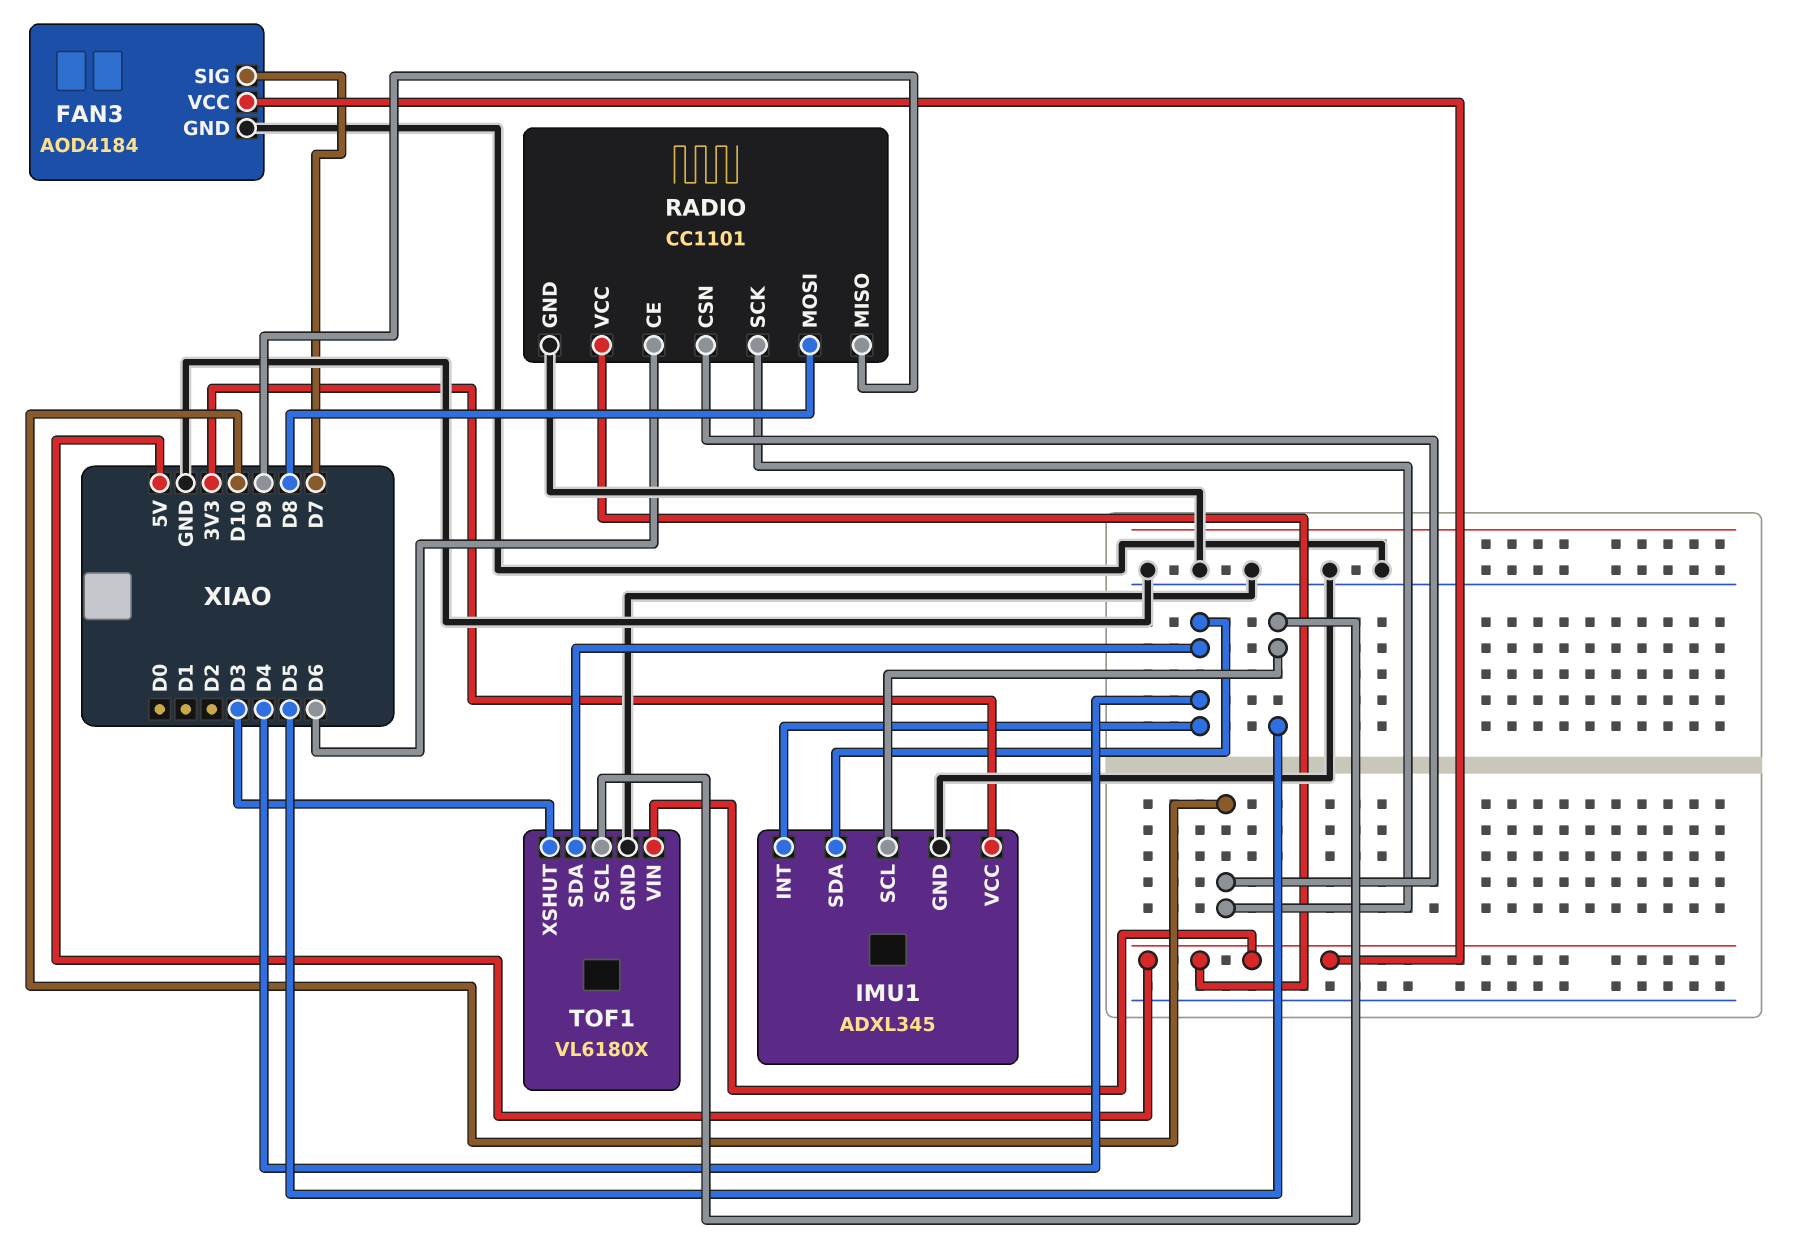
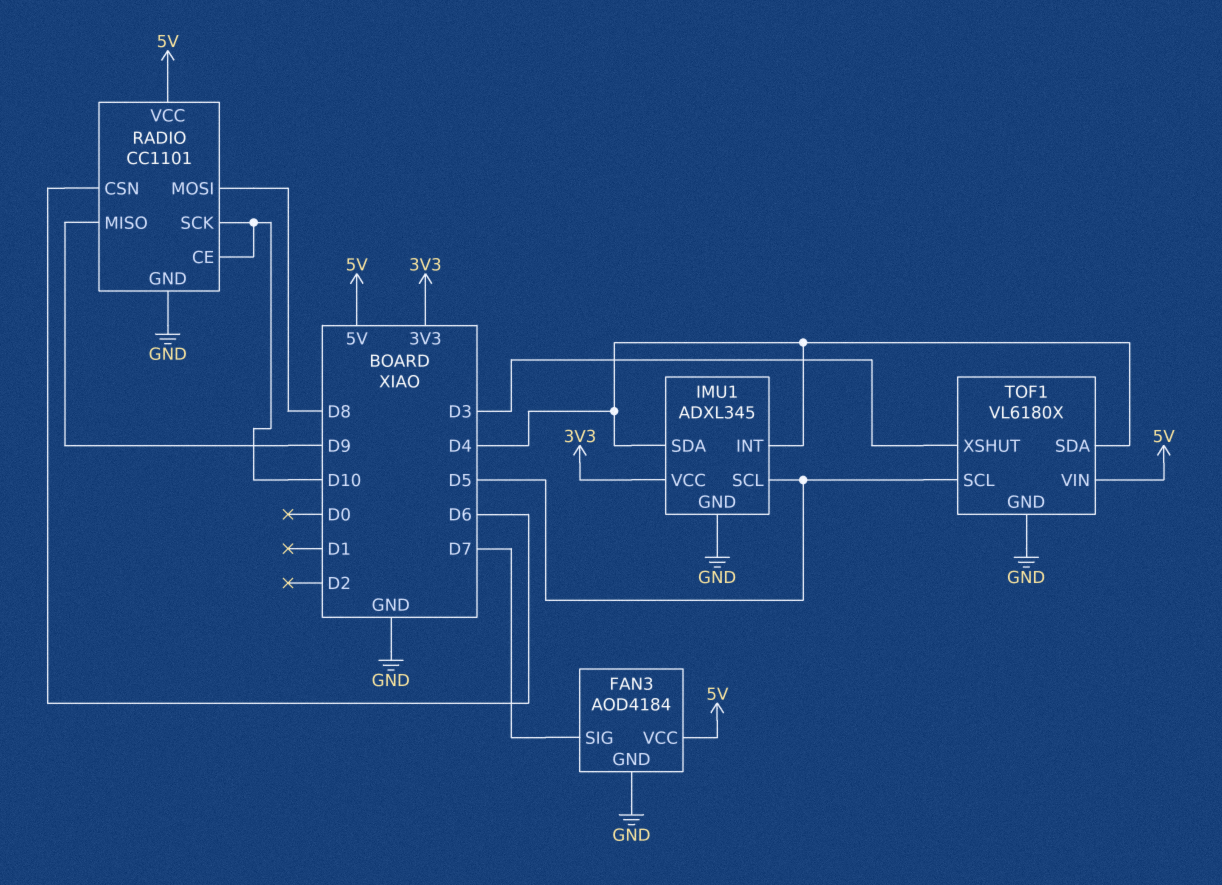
RADIO pin CE: D6 -> D10
RADIO pin CSN: D10 -> D6

